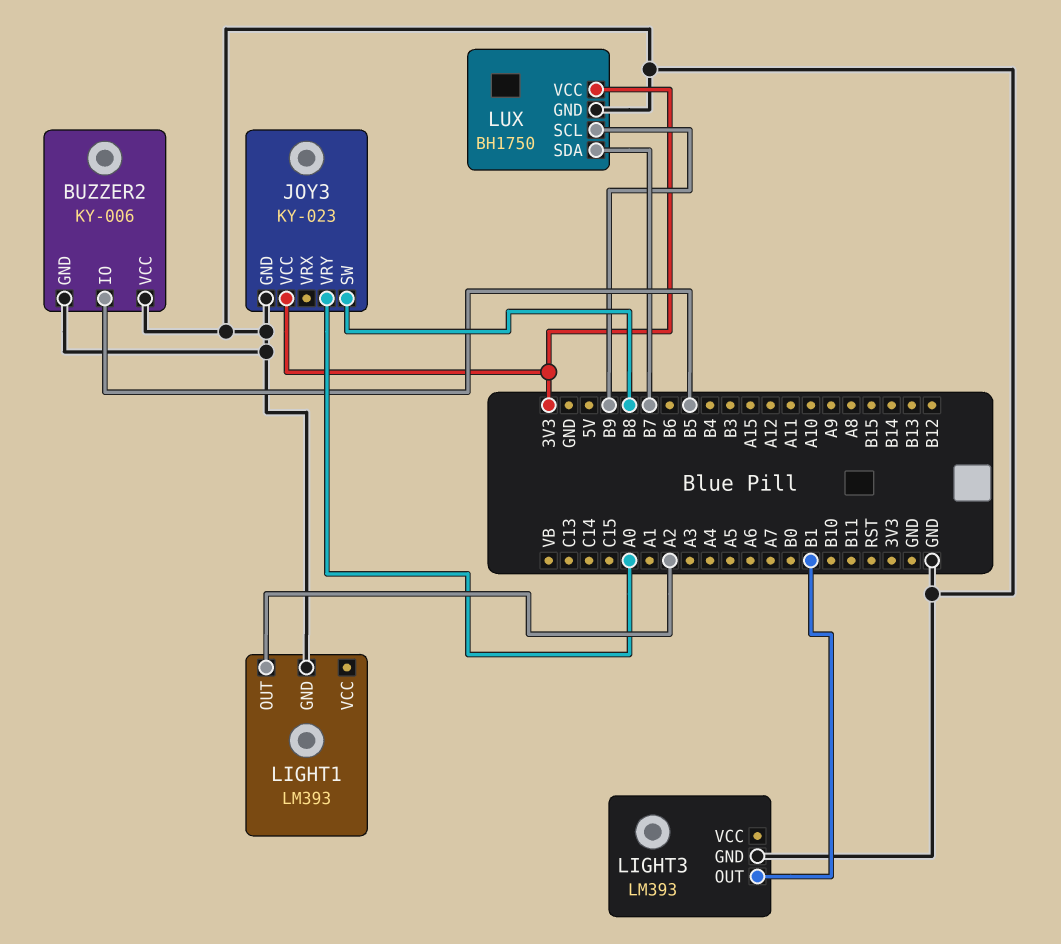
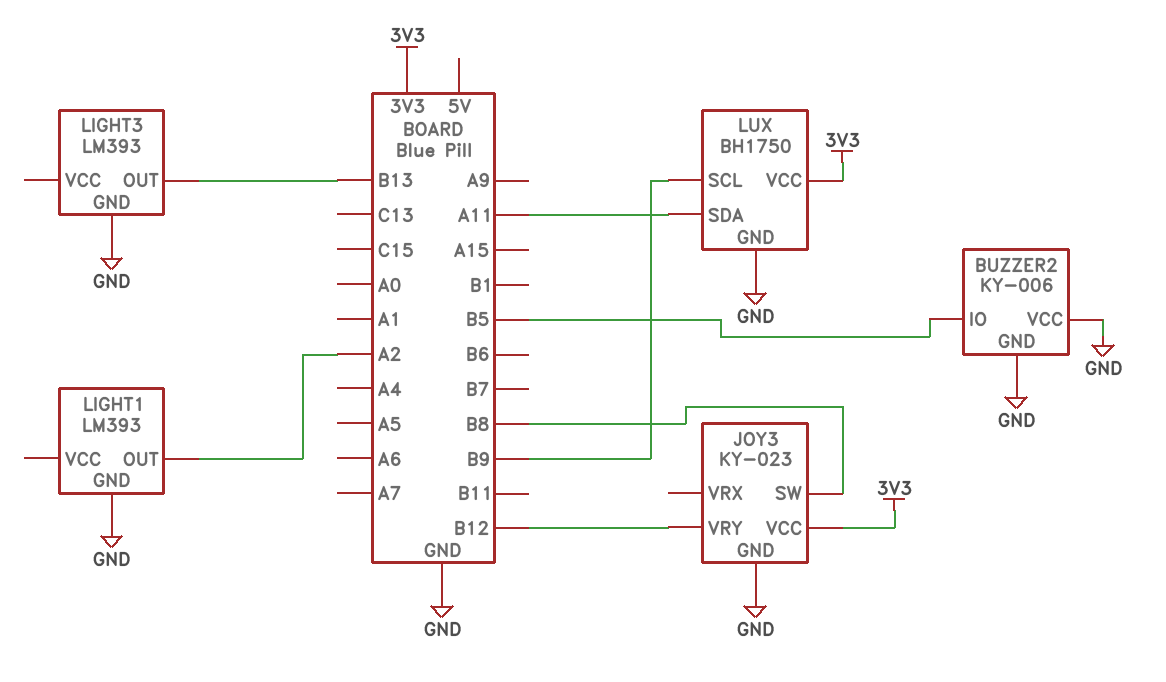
JOY3 pin VRY: A0 -> B12
LIGHT3 pin OUT: B1 -> B13
LUX pin SDA: B7 -> A11

